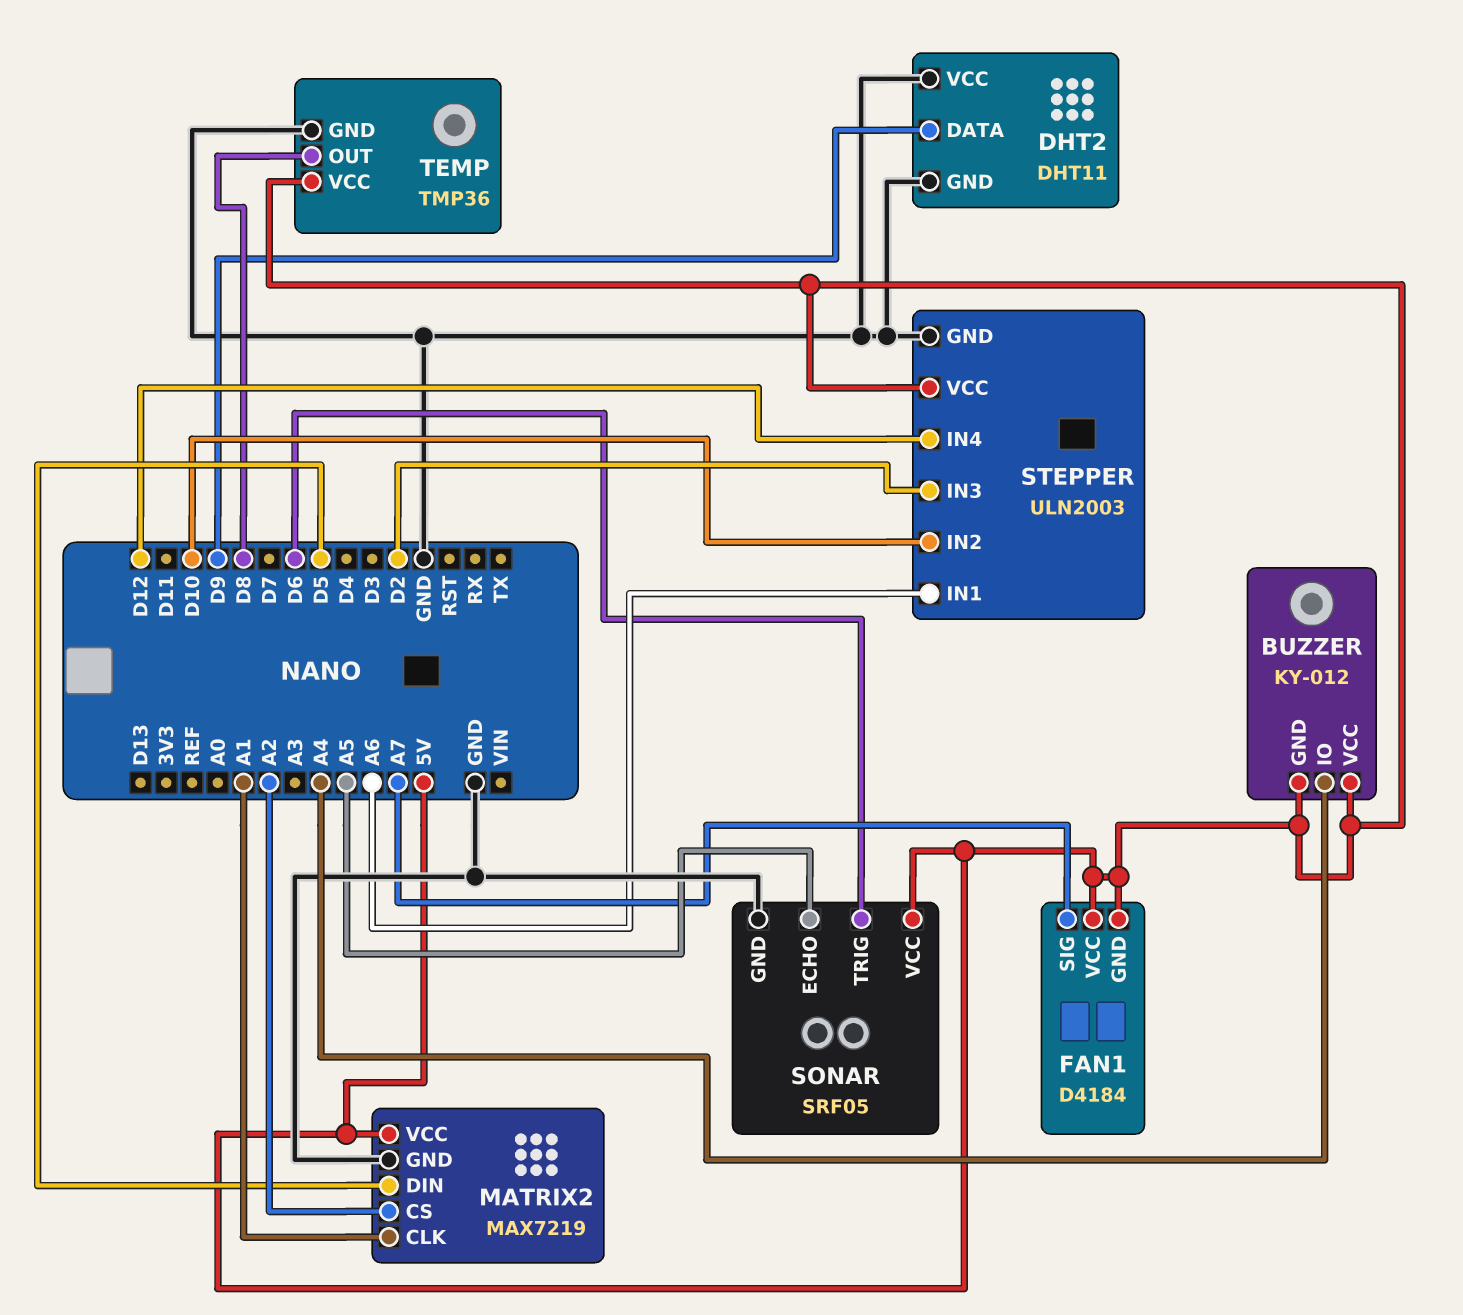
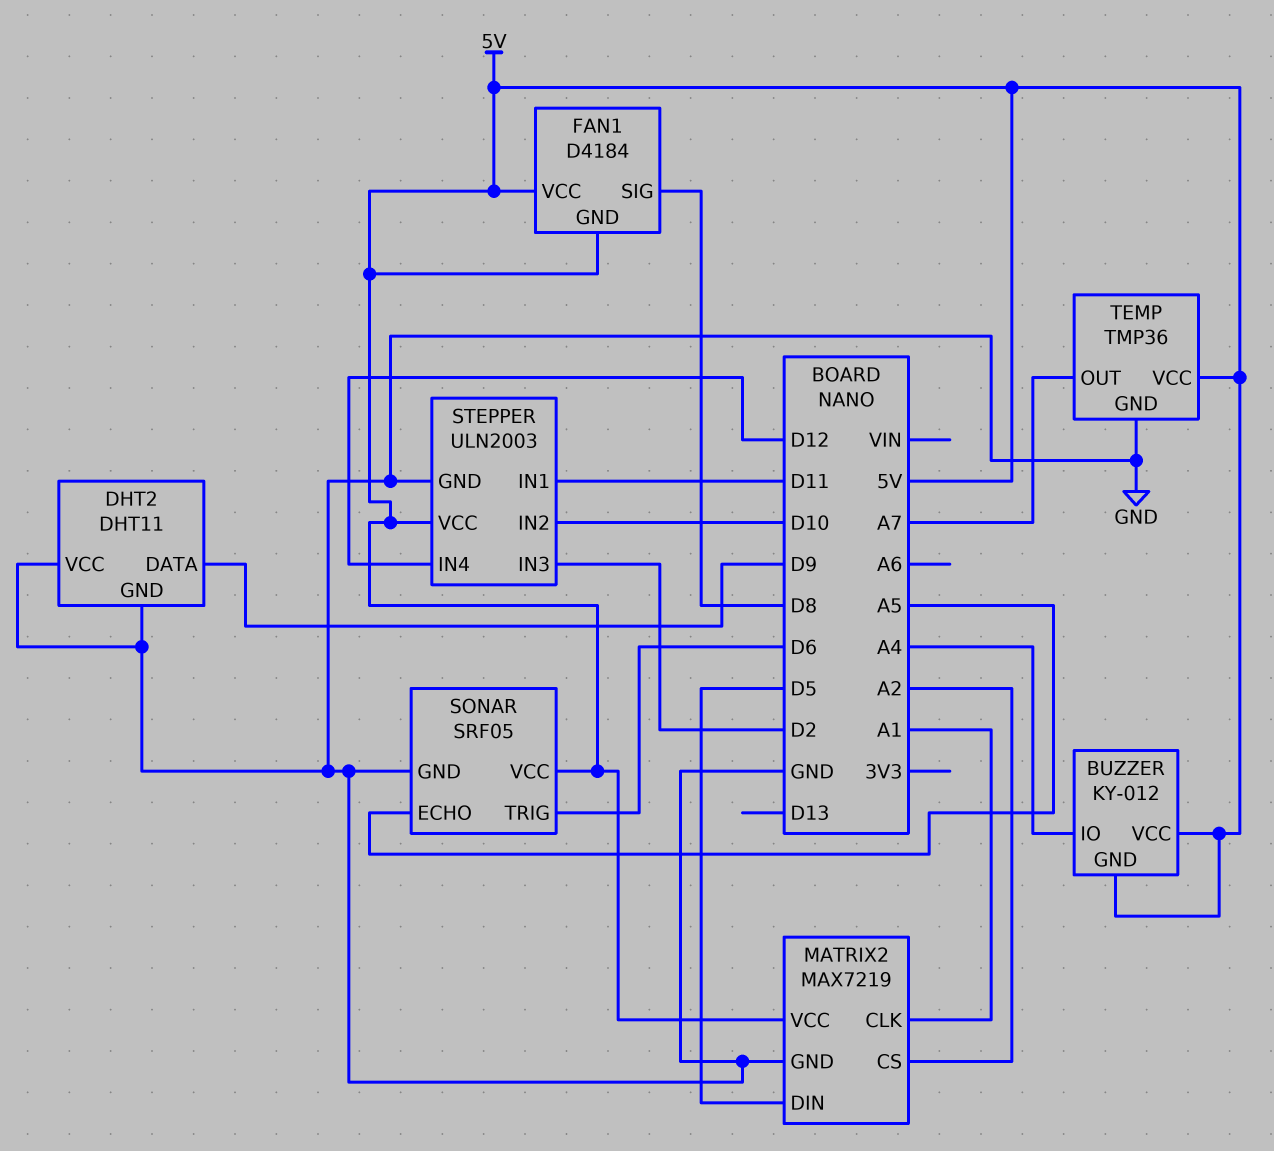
FAN1 pin SIG: A7 -> D8
STEPPER pin IN1: A6 -> D11
TEMP pin OUT: D8 -> A7

